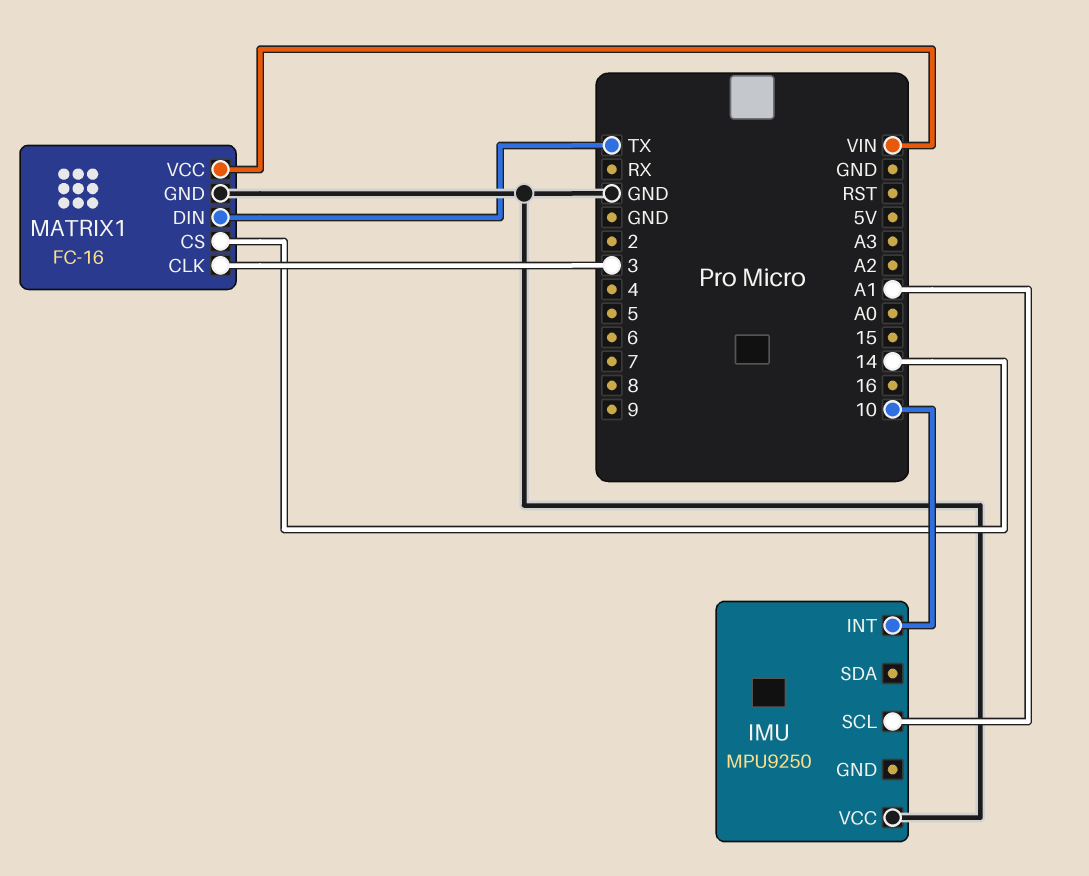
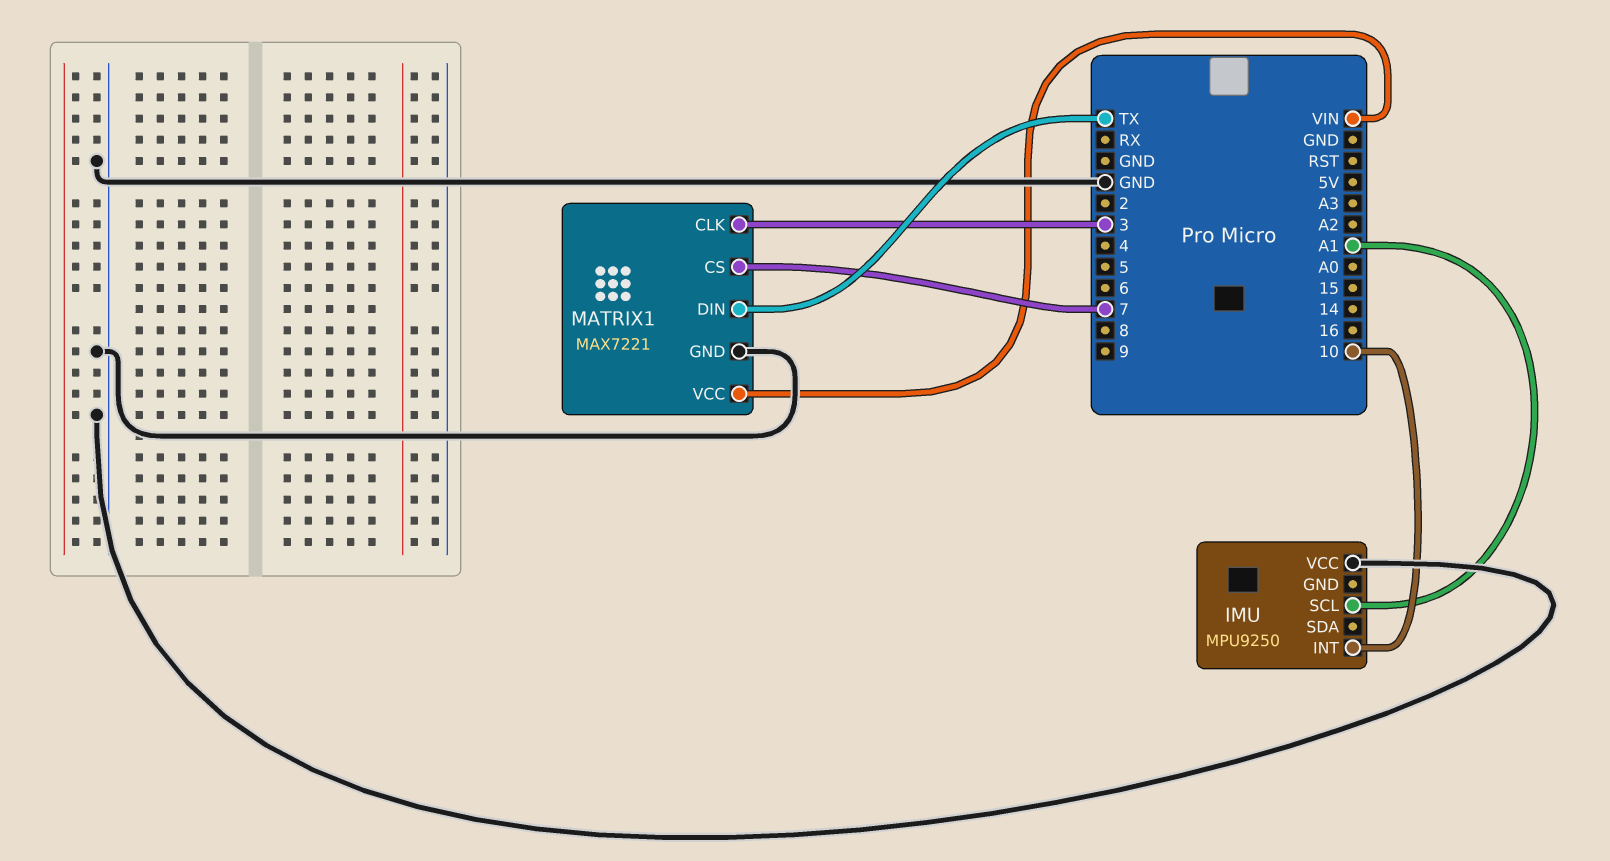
MATRIX1: FC-16 -> MAX7221
MATRIX1 pin CS: 14 -> 7

